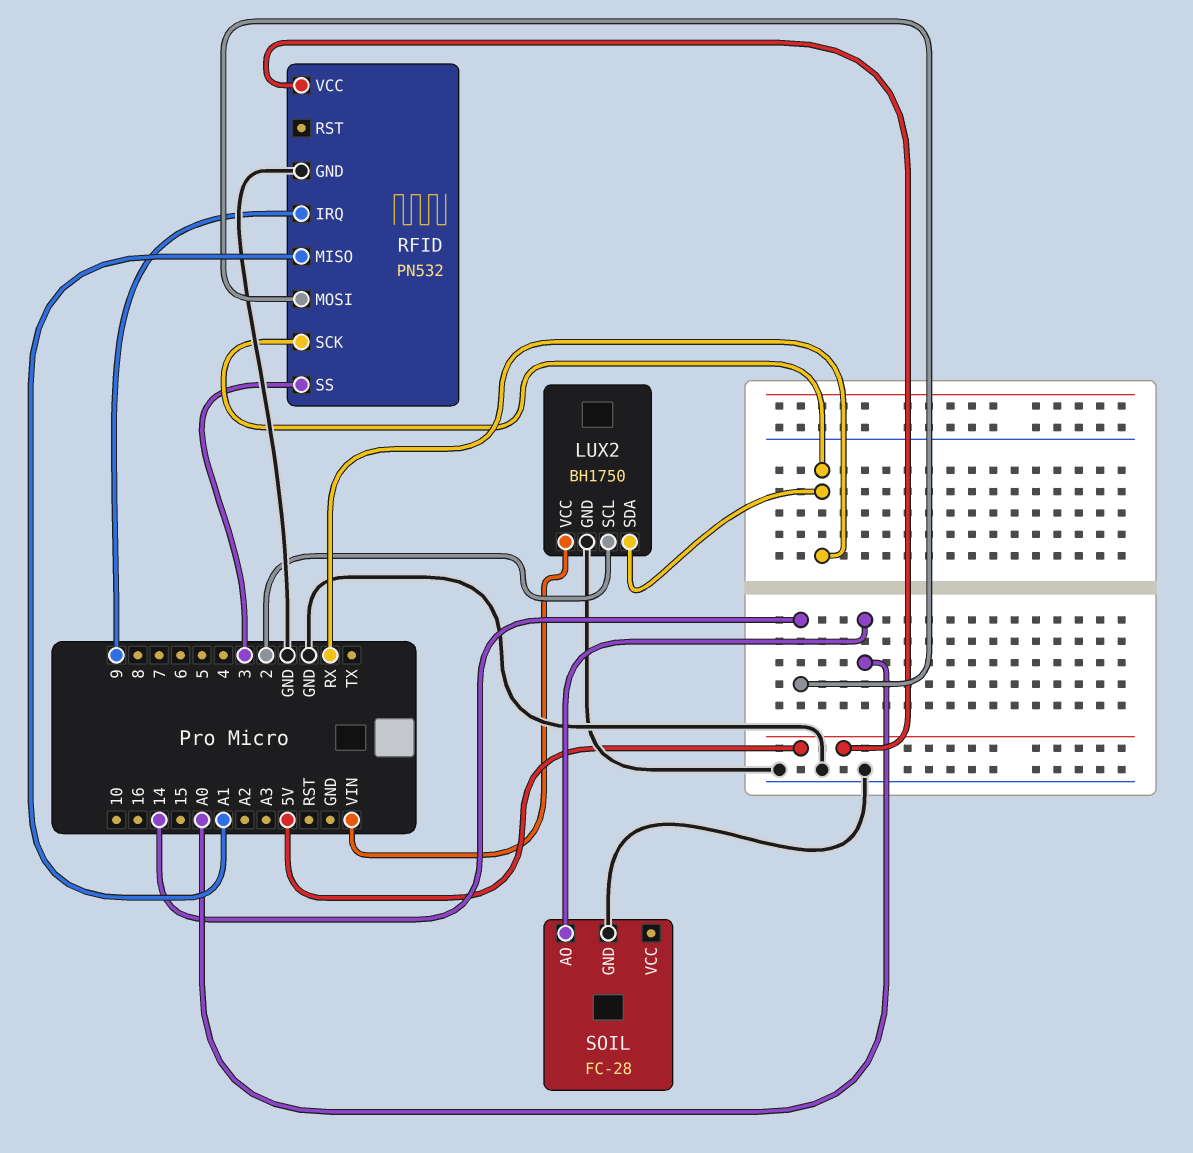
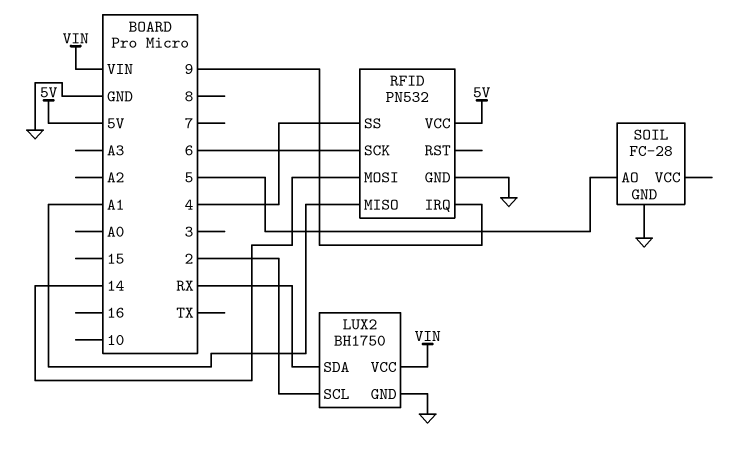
RFID pin SCK: RX -> 6
RFID pin SS: 3 -> 4
SOIL pin AO: A0 -> 5

